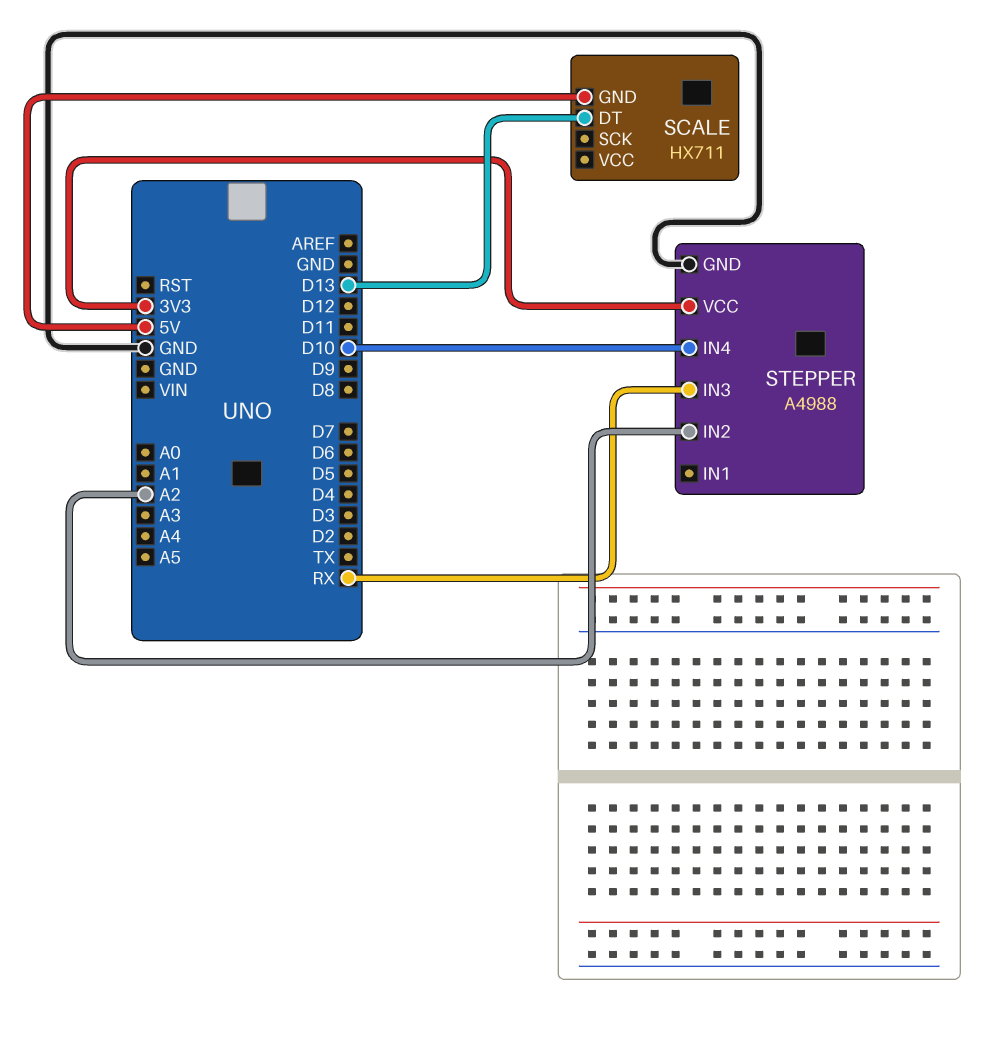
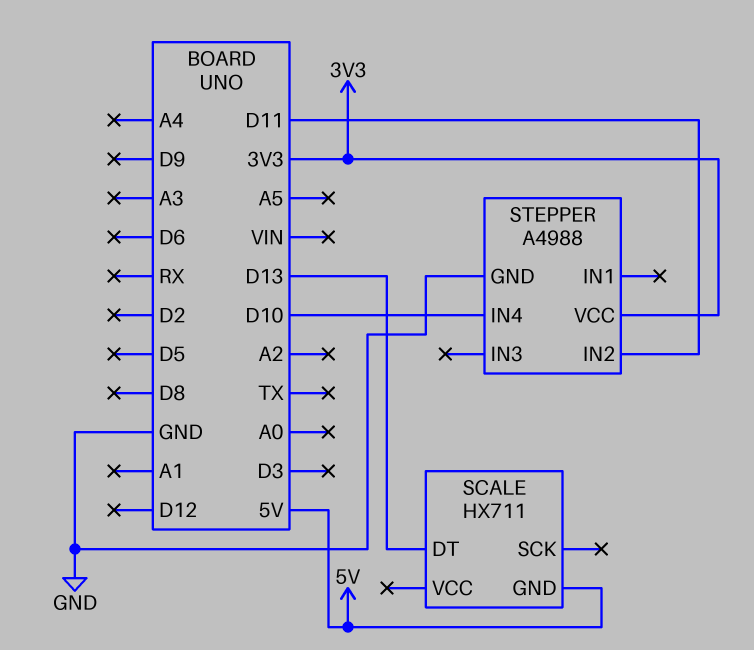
STEPPER pin IN2: A2 -> D11
STEPPER pin IN3: RX -> none

